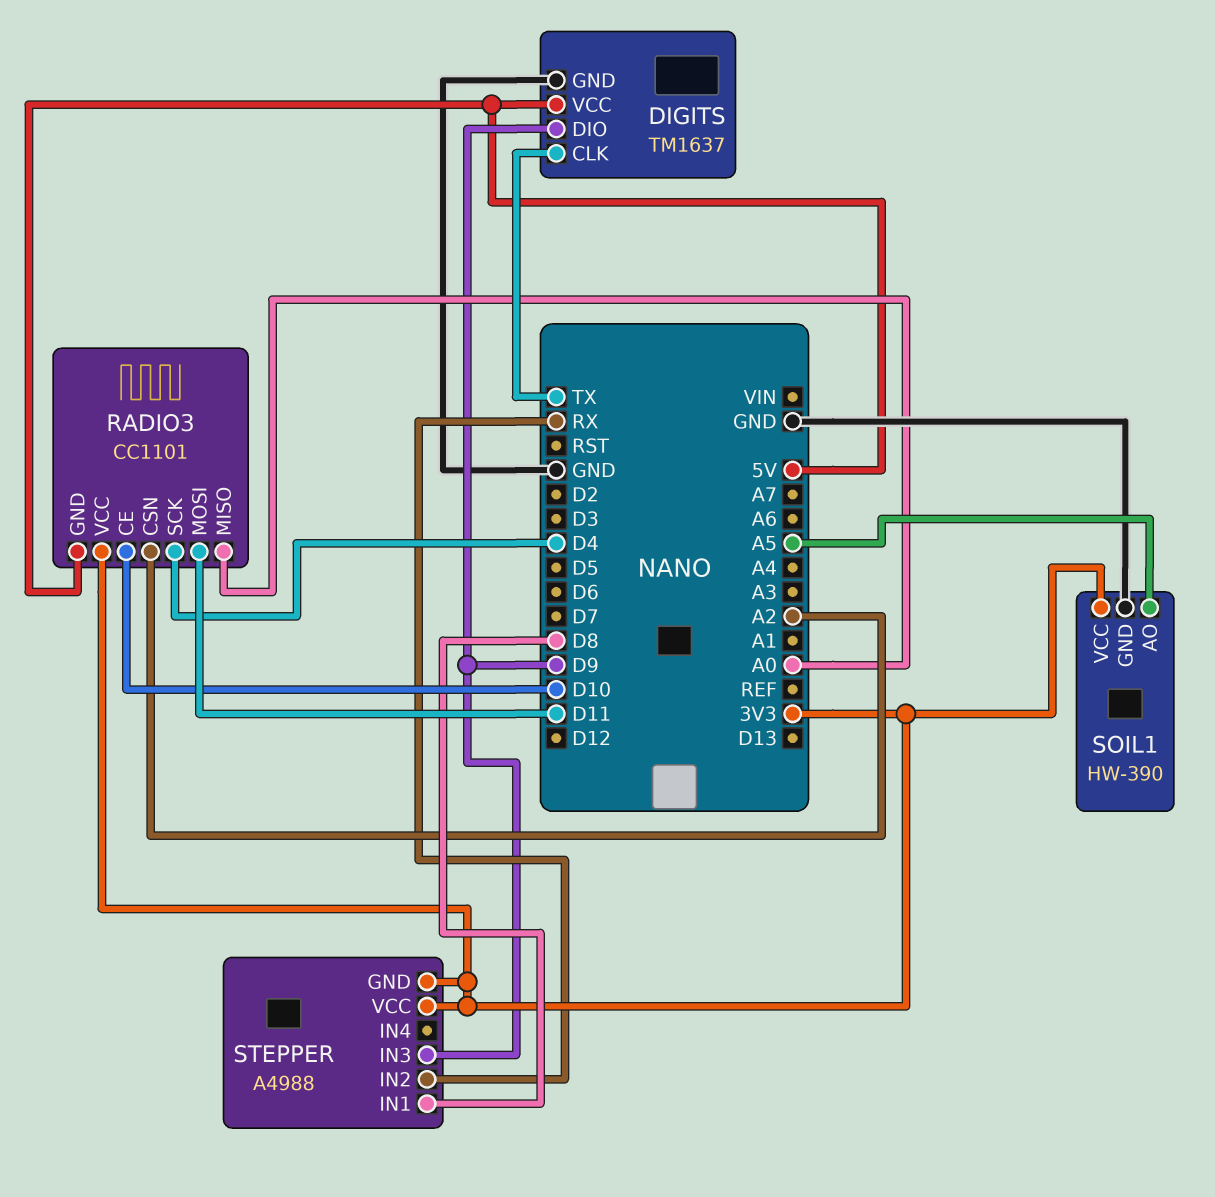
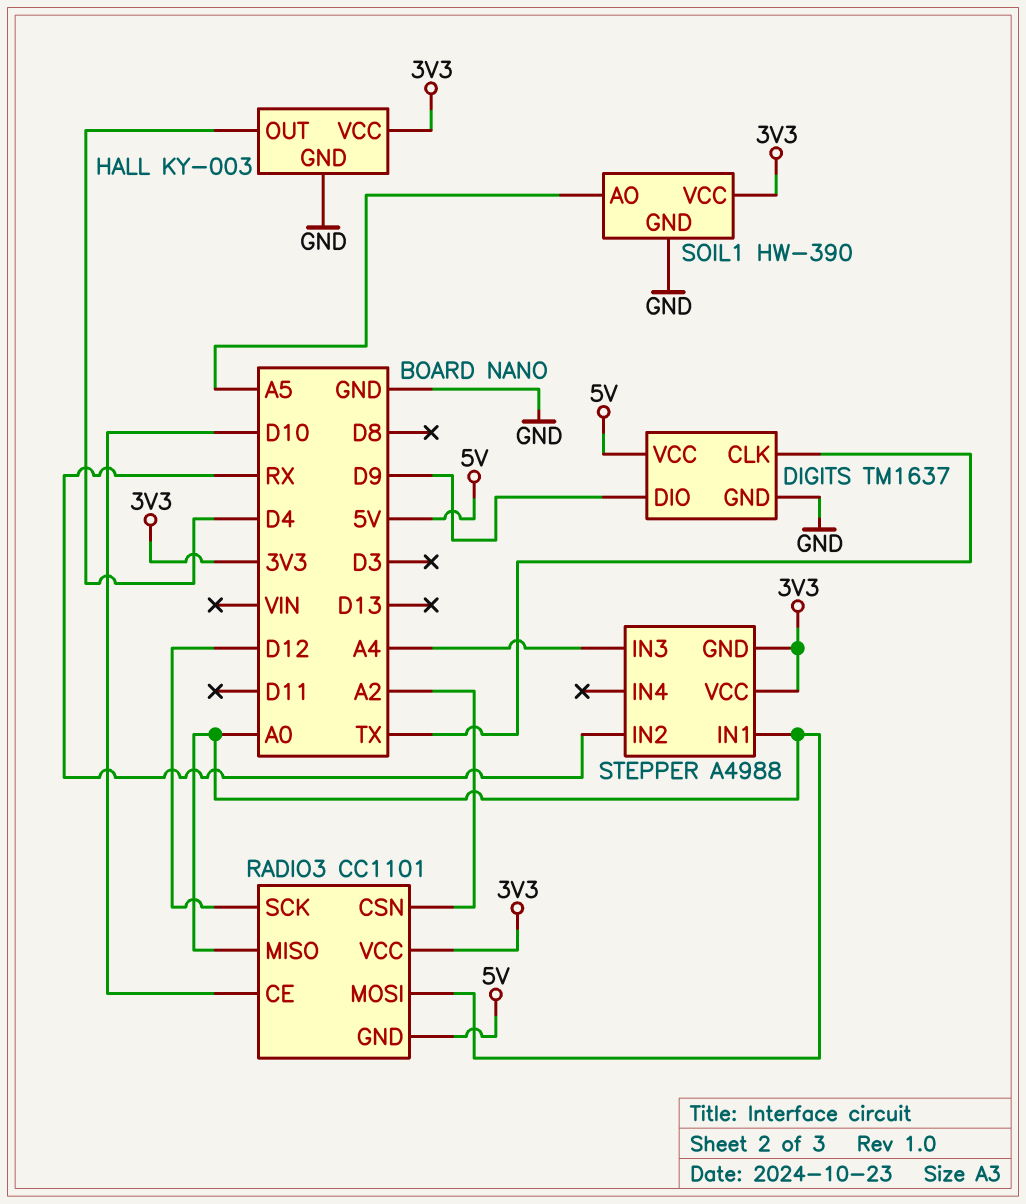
HALL: none -> KY-003
HALL pin GND: none -> GND
HALL pin OUT: none -> D4
HALL pin VCC: none -> 3V3
RADIO3 pin MOSI: D11 -> A0
RADIO3 pin SCK: D4 -> D12
STEPPER pin IN1: D8 -> A0
STEPPER pin IN3: D9 -> A4

